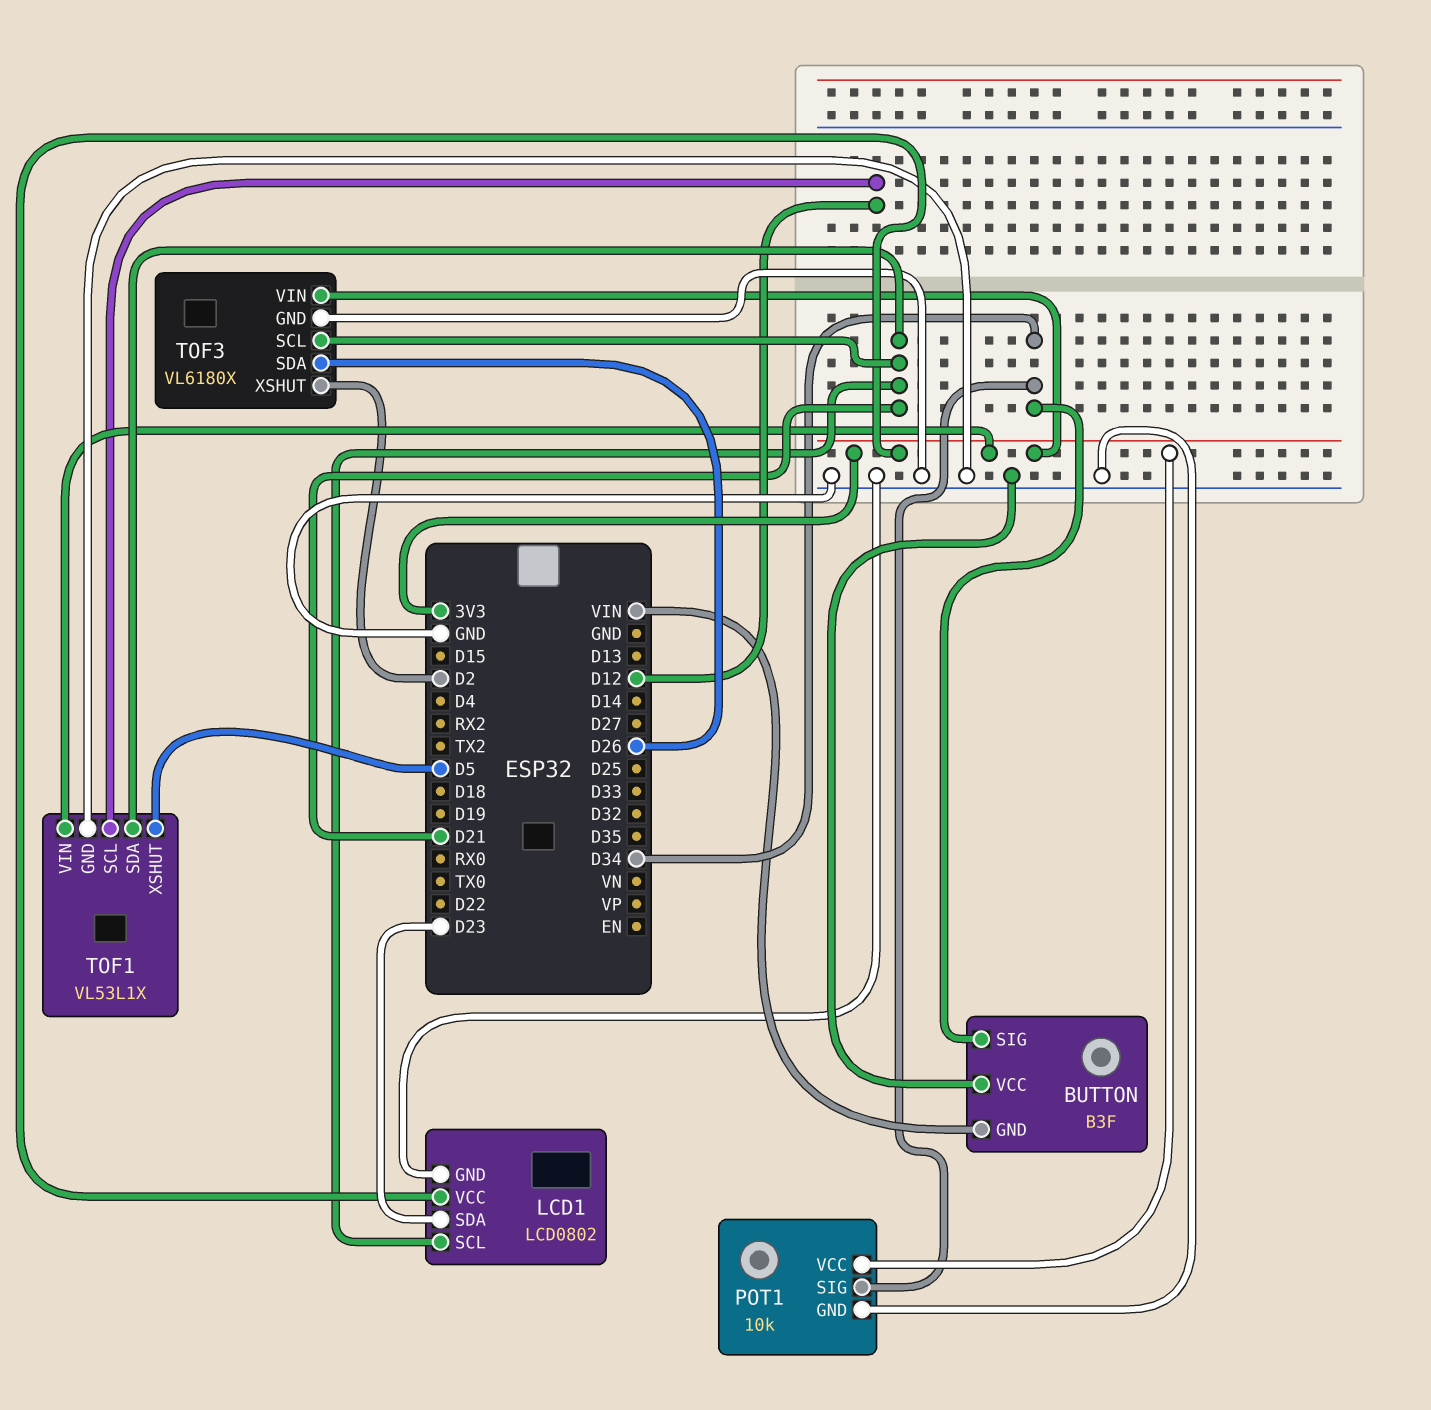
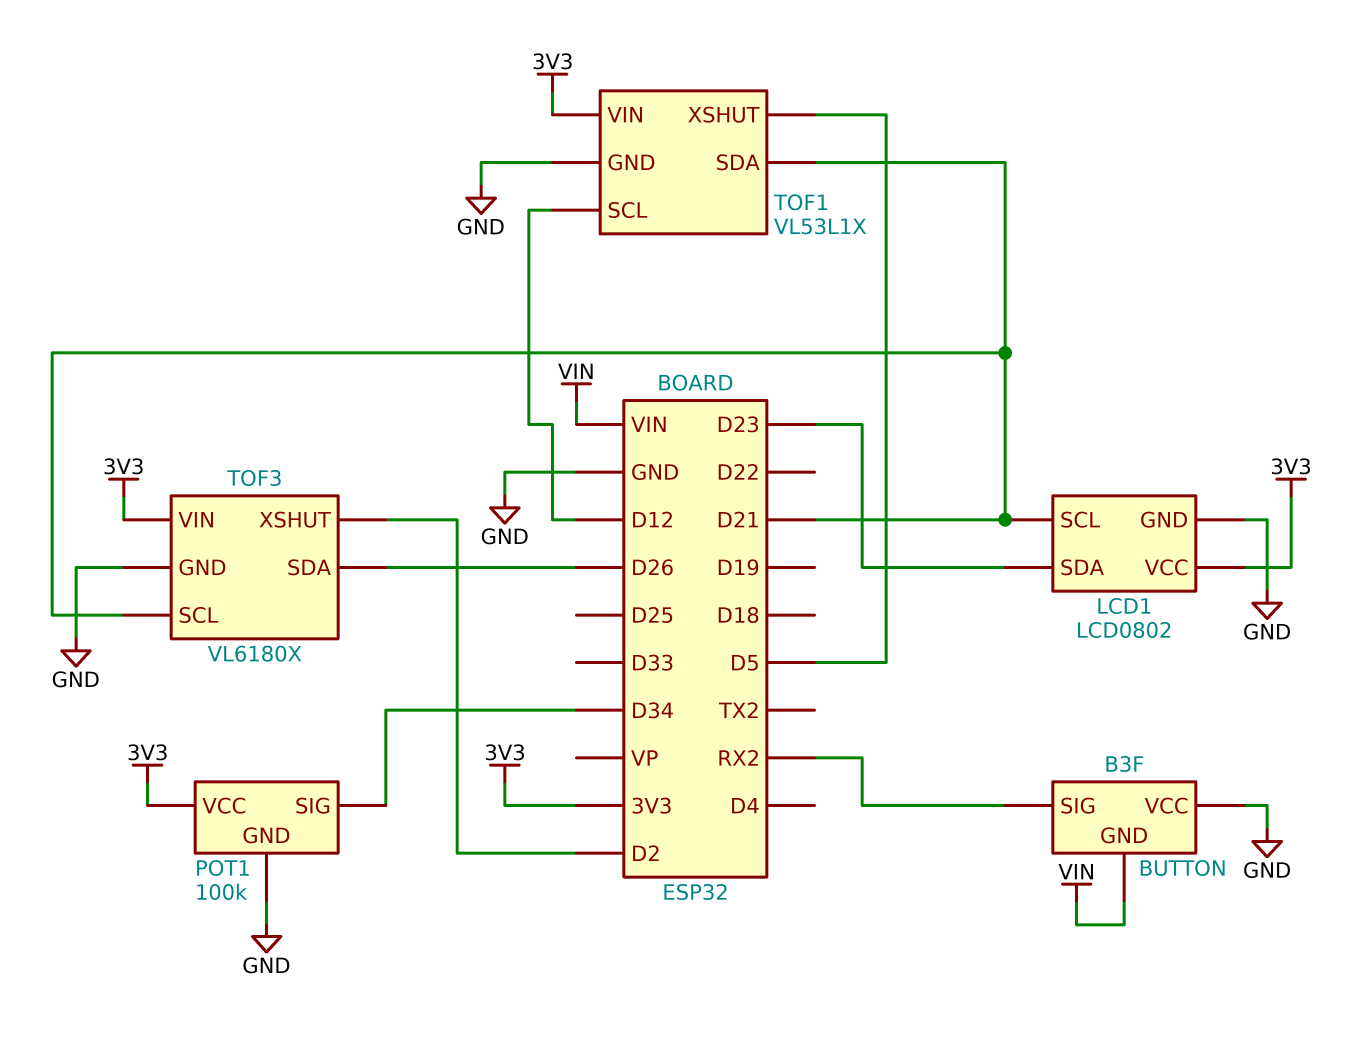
BUTTON pin SIG: D34 -> RX2
POT1: 10k -> 100k

